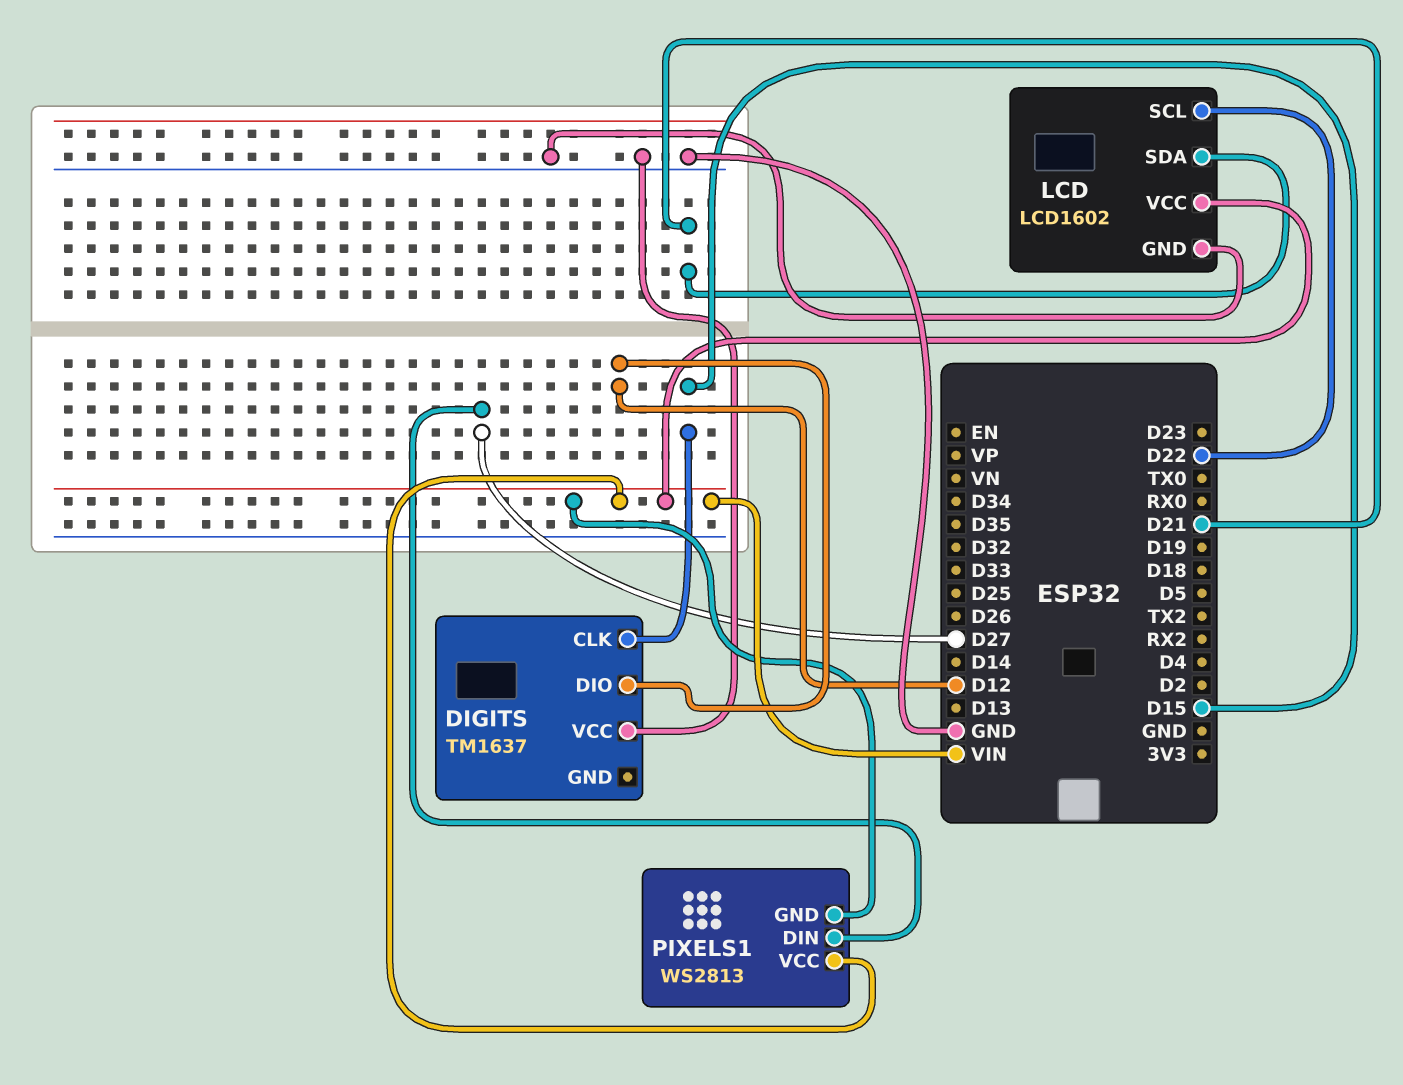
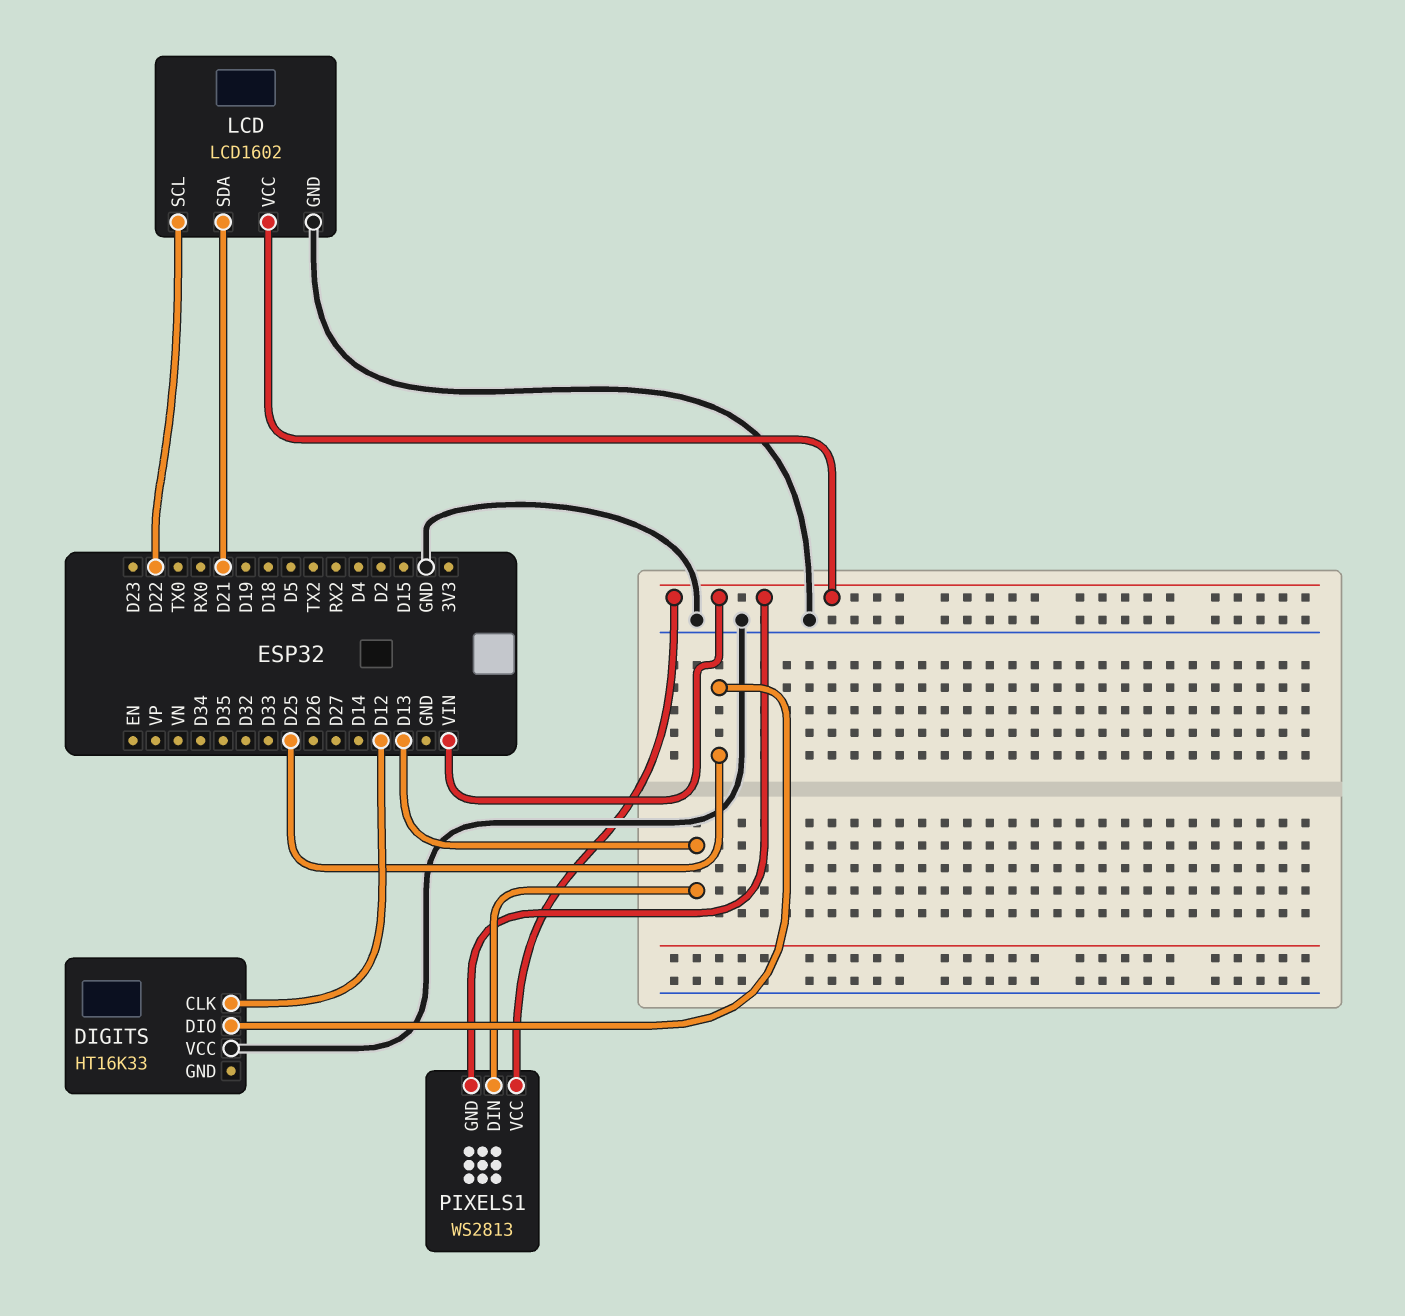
DIGITS: TM1637 -> HT16K33
DIGITS pin CLK: D15 -> D12
DIGITS pin DIO: D12 -> D25
PIXELS1 pin DIN: D27 -> D13

